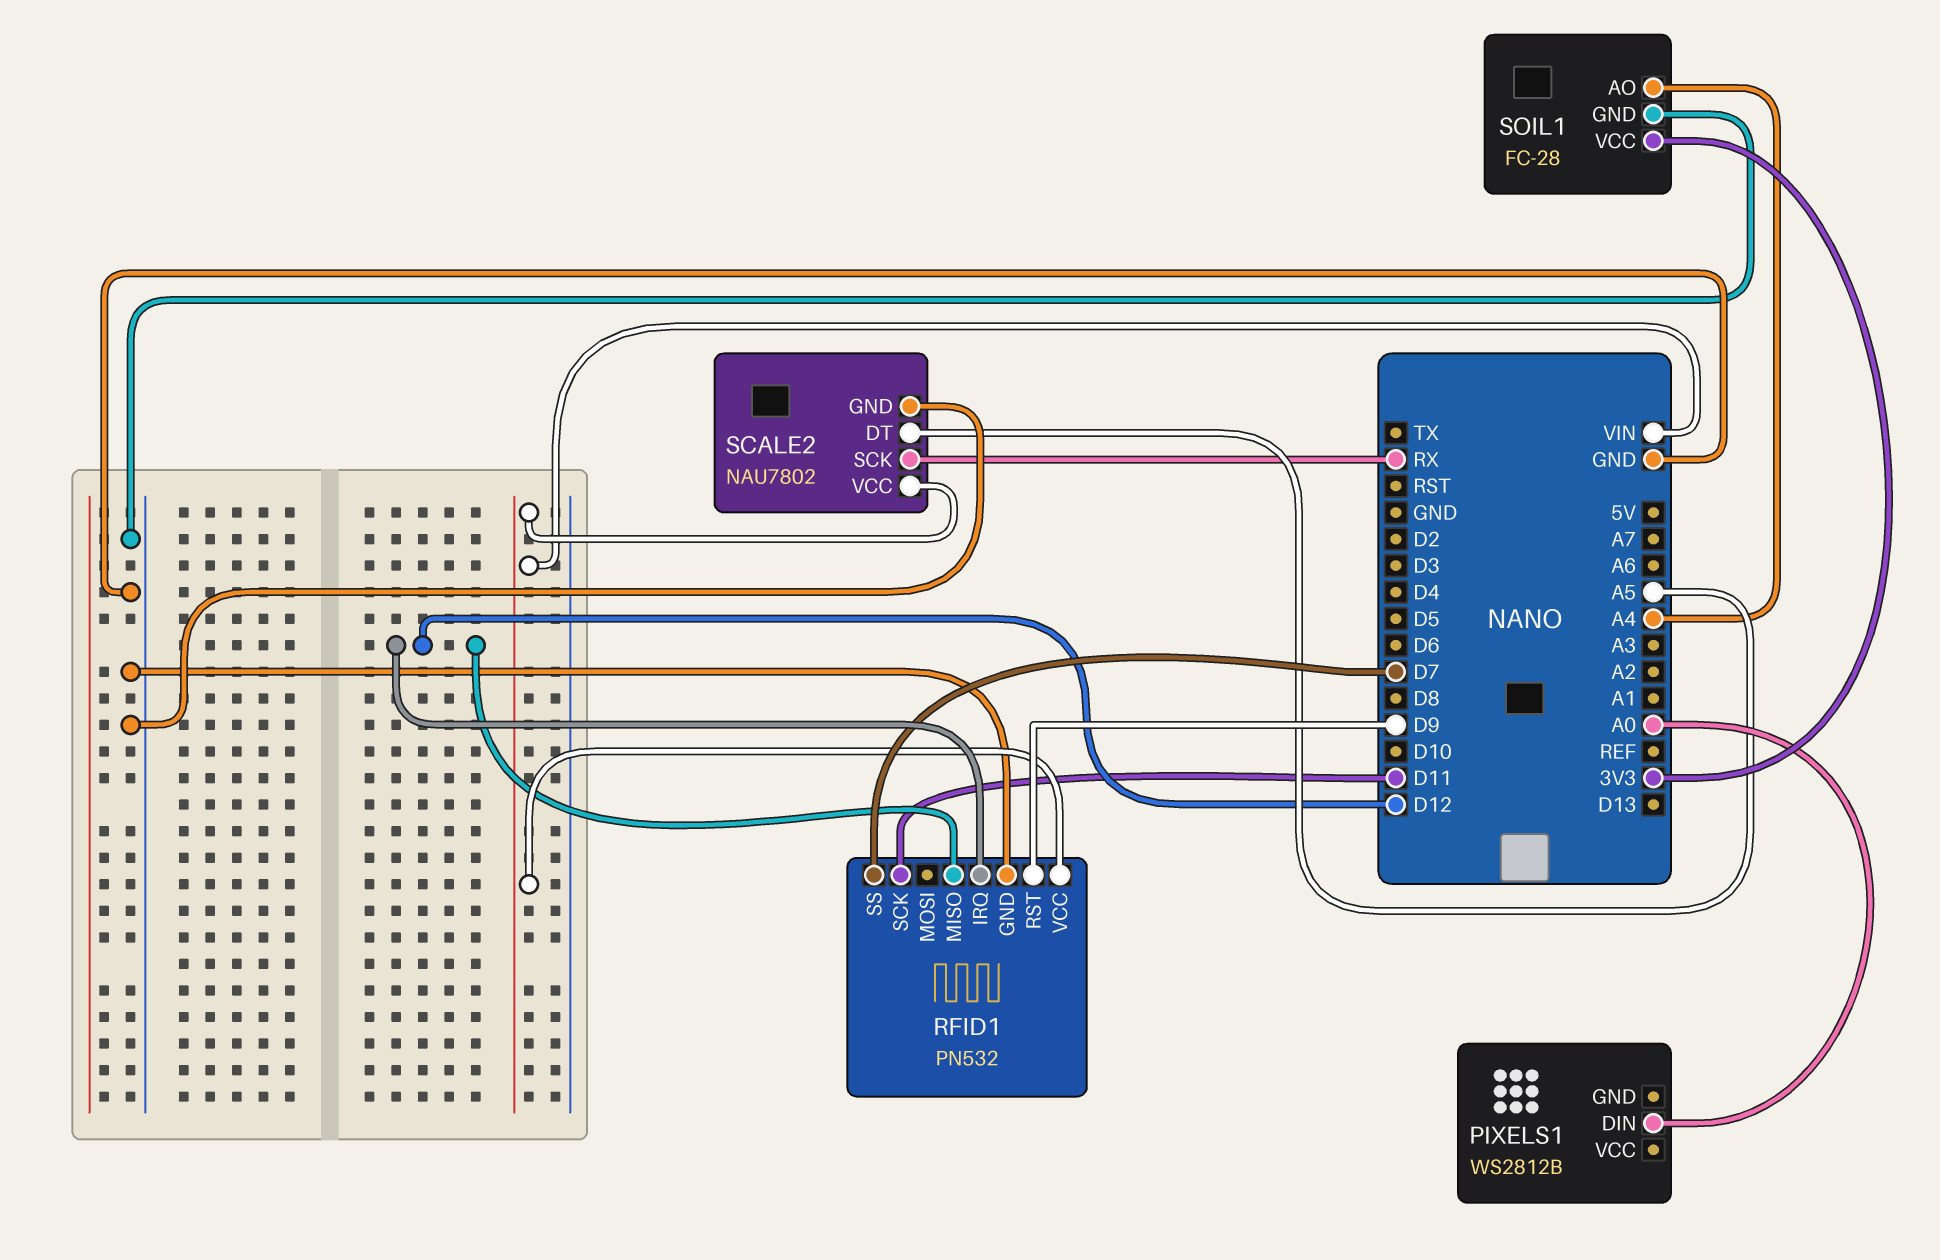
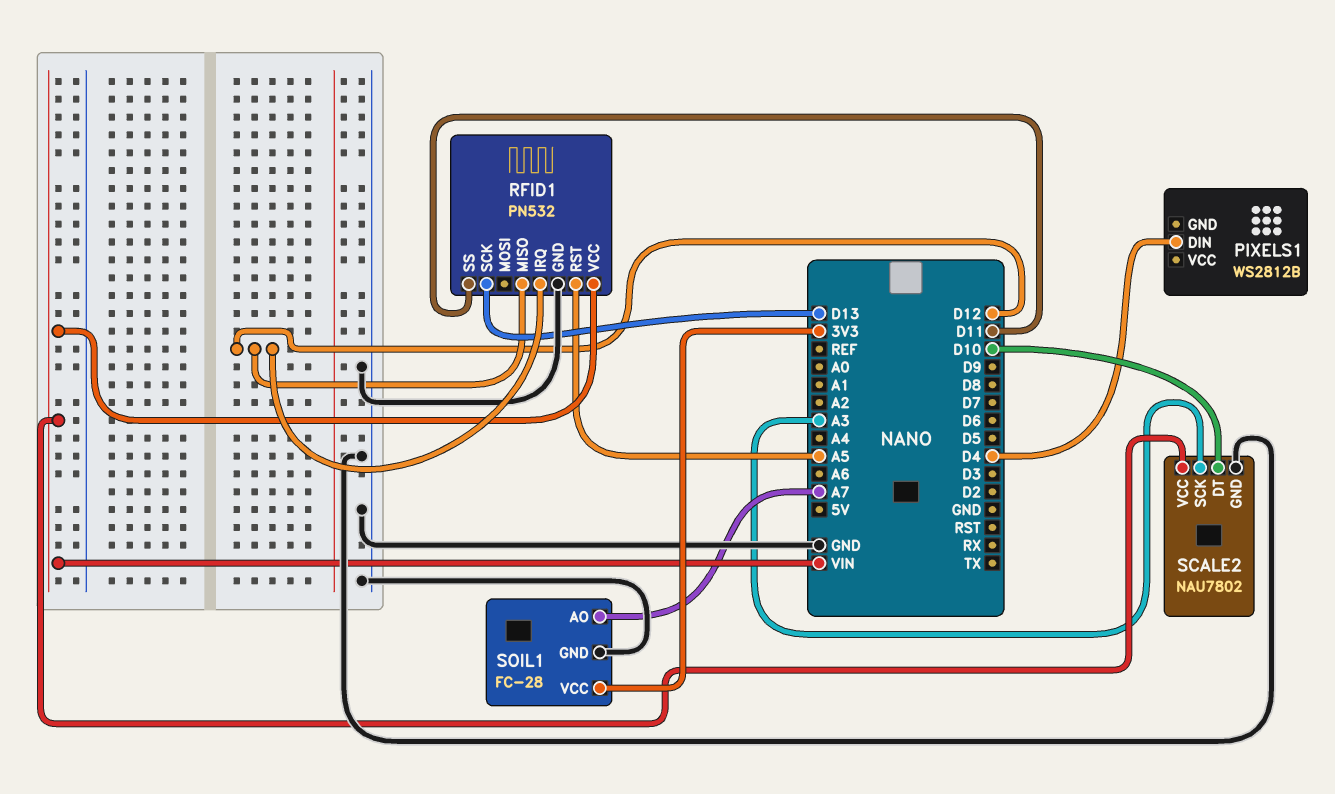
PIXELS1 pin DIN: A0 -> D4
RFID1 pin RST: D9 -> A5
RFID1 pin SCK: D11 -> D13
RFID1 pin SS: D7 -> D11
SCALE2 pin DT: A5 -> D10
SCALE2 pin SCK: RX -> A3
SOIL1 pin AO: A4 -> A7

